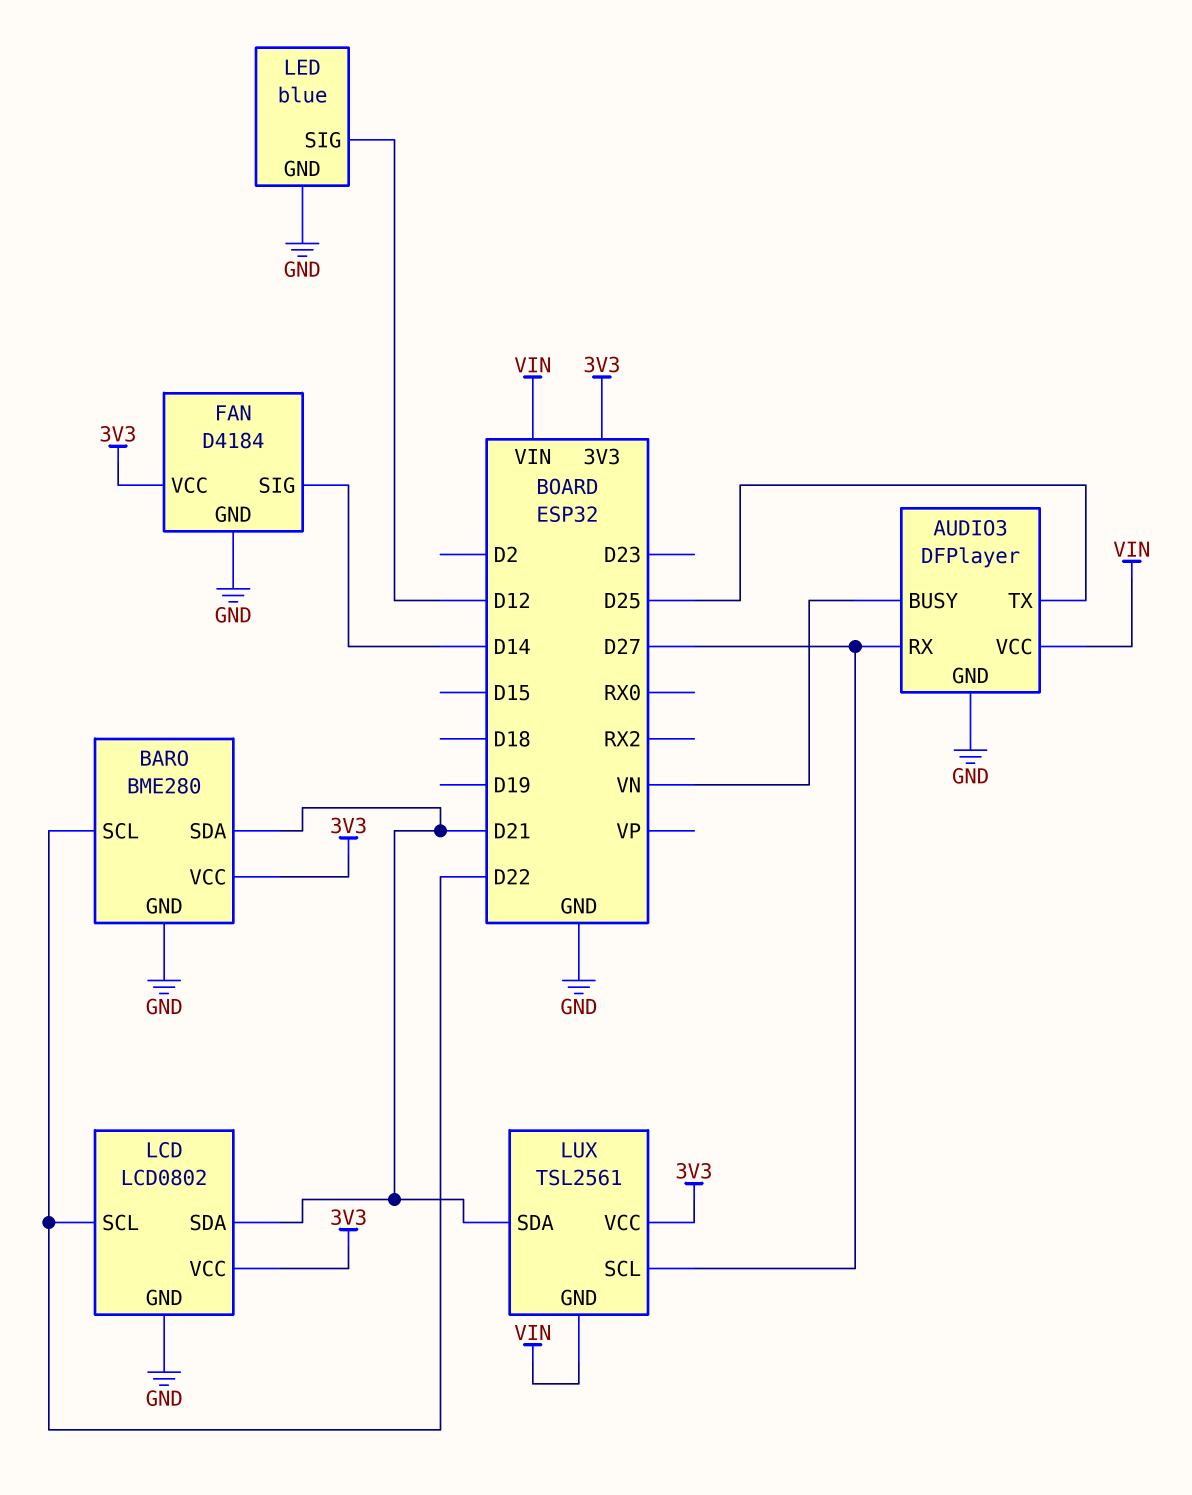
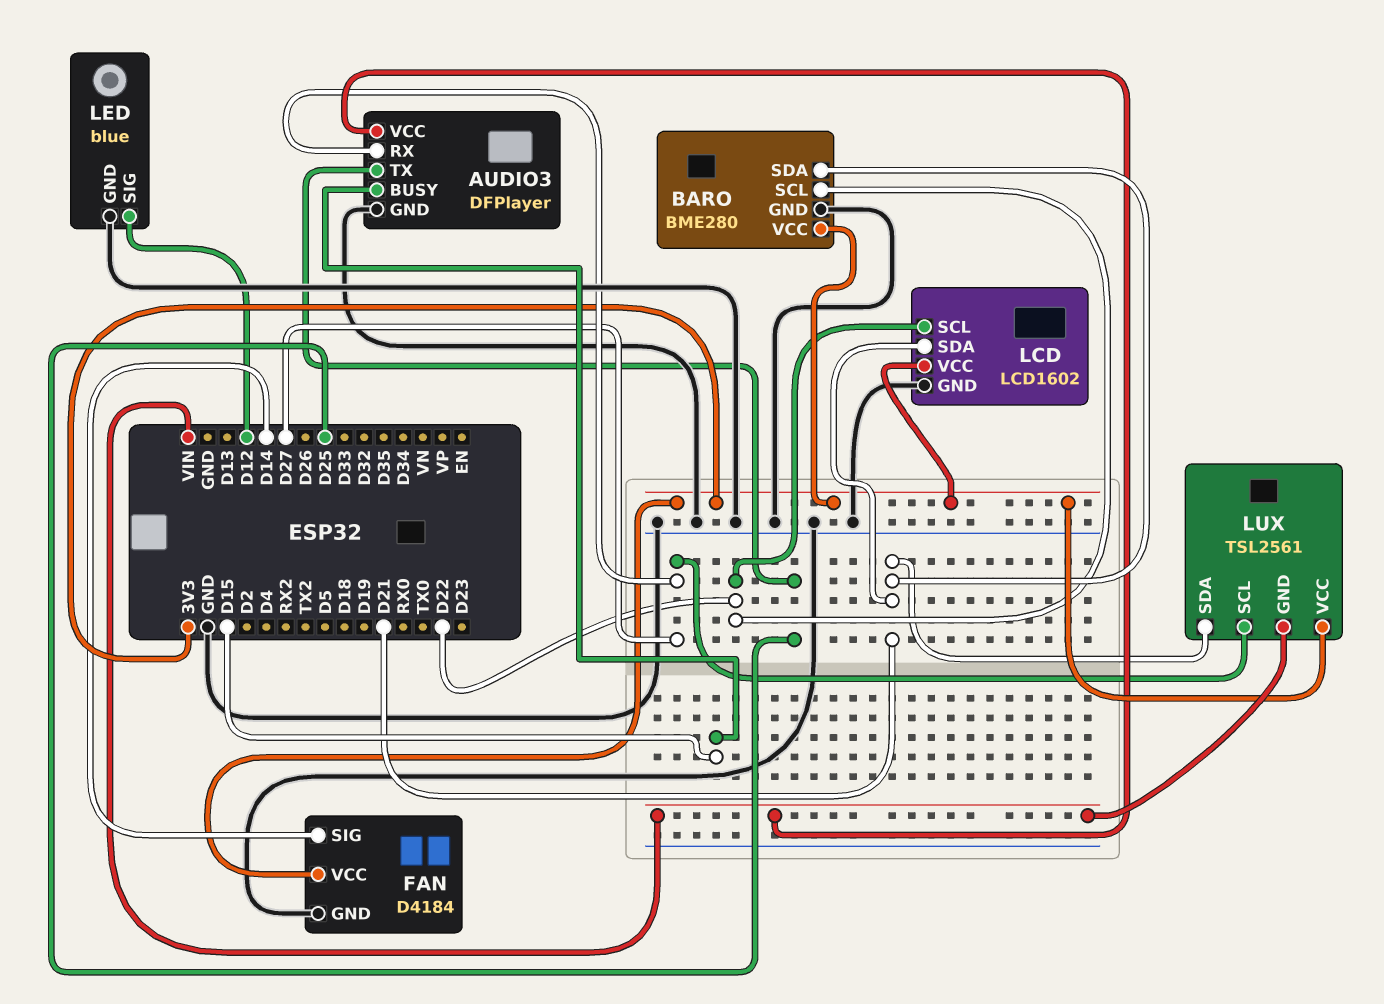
AUDIO3 pin BUSY: VN -> D15
LCD: LCD0802 -> LCD1602

